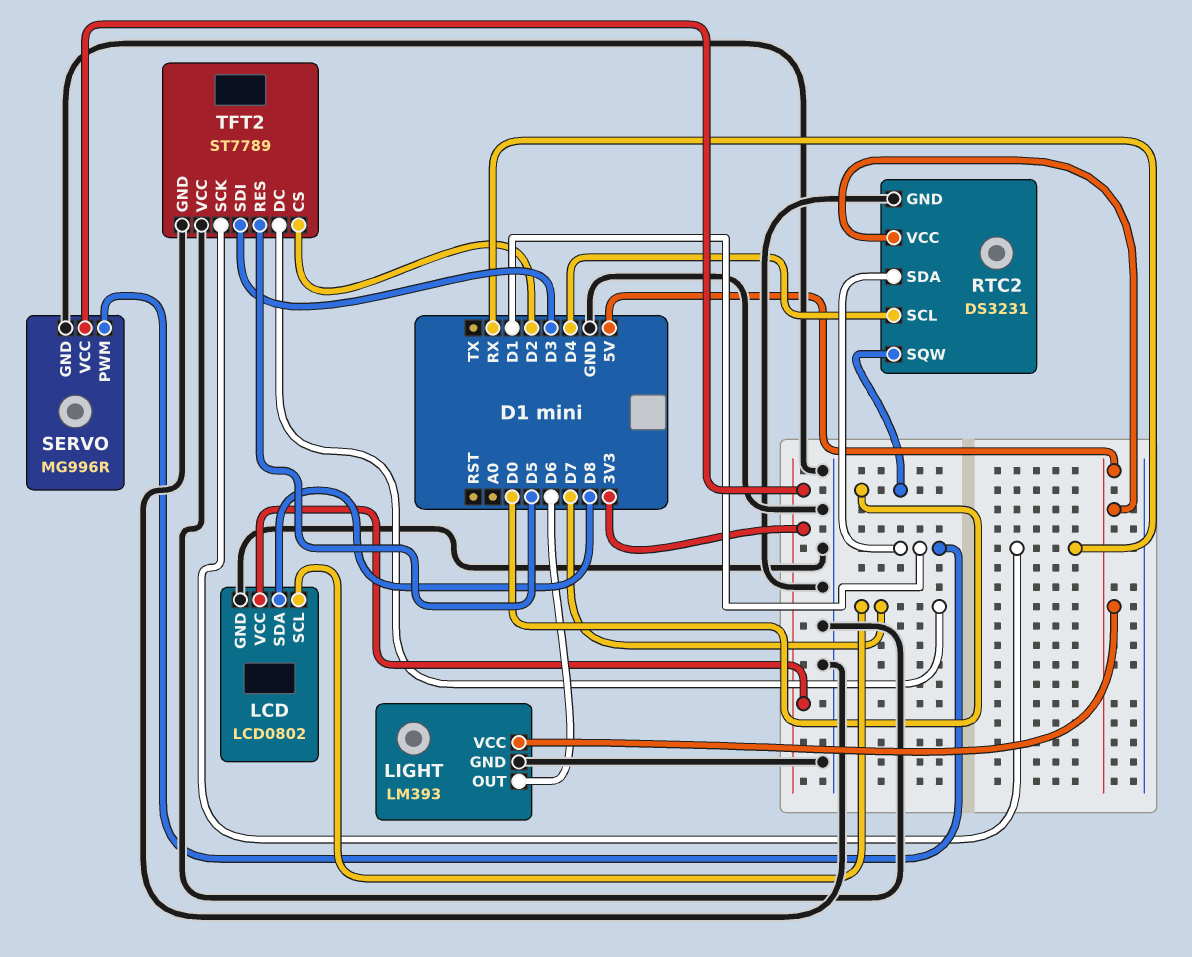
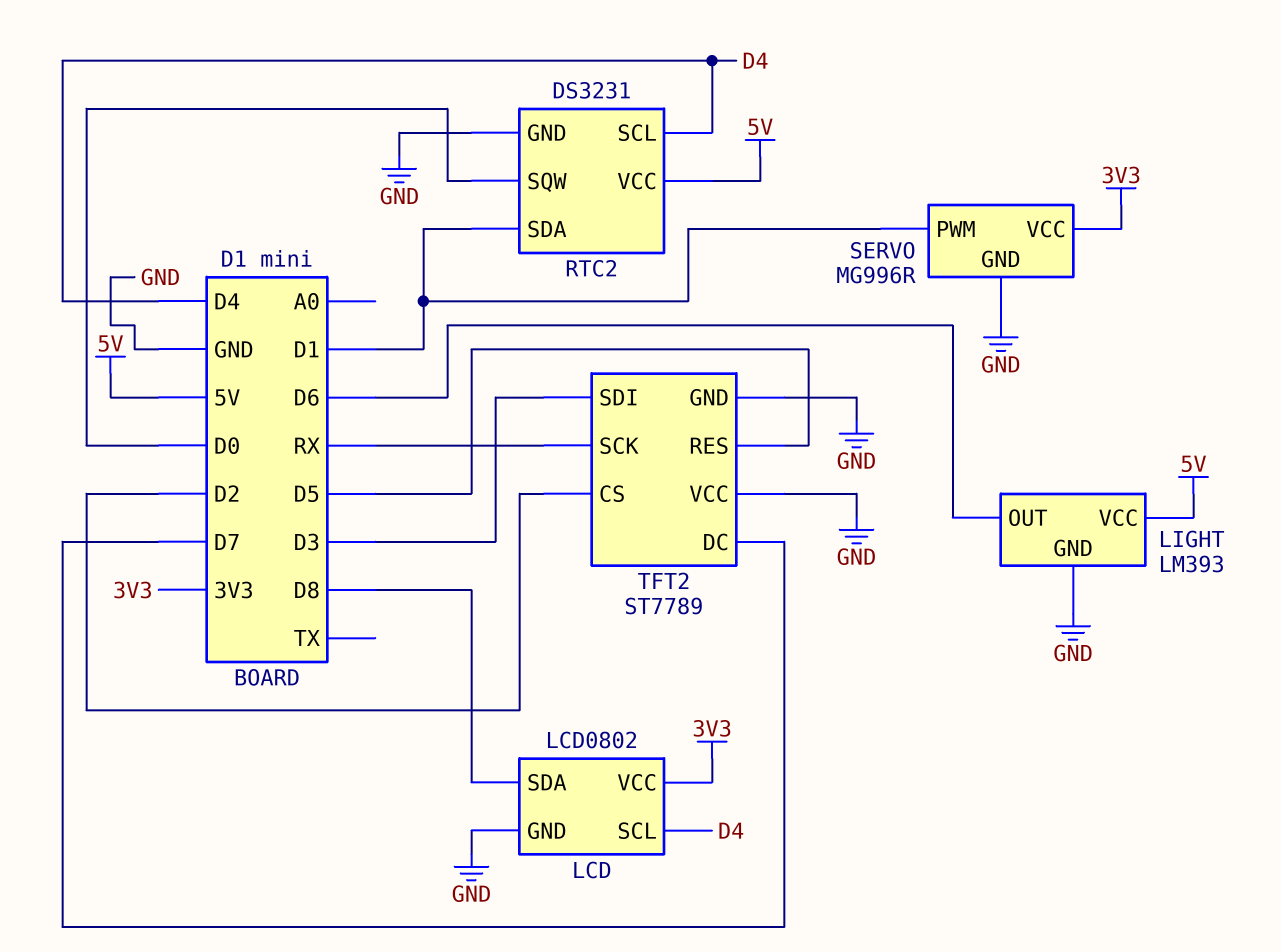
LCD pin SCL: D7 -> D4

